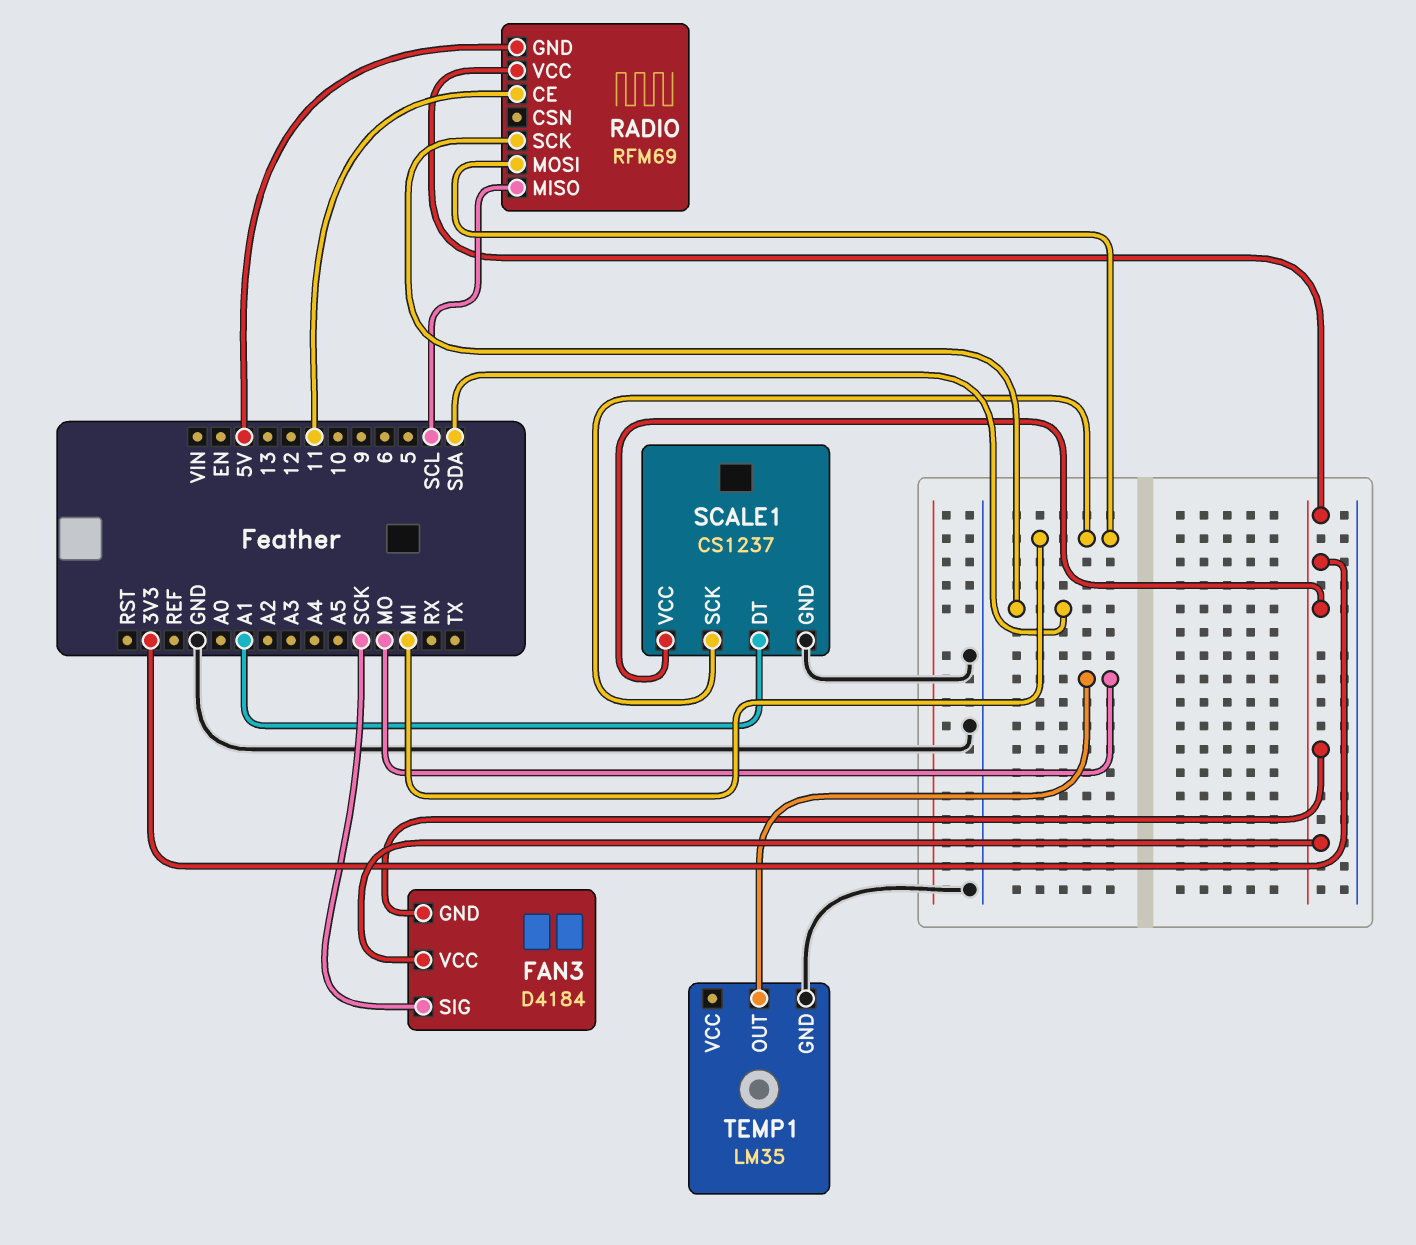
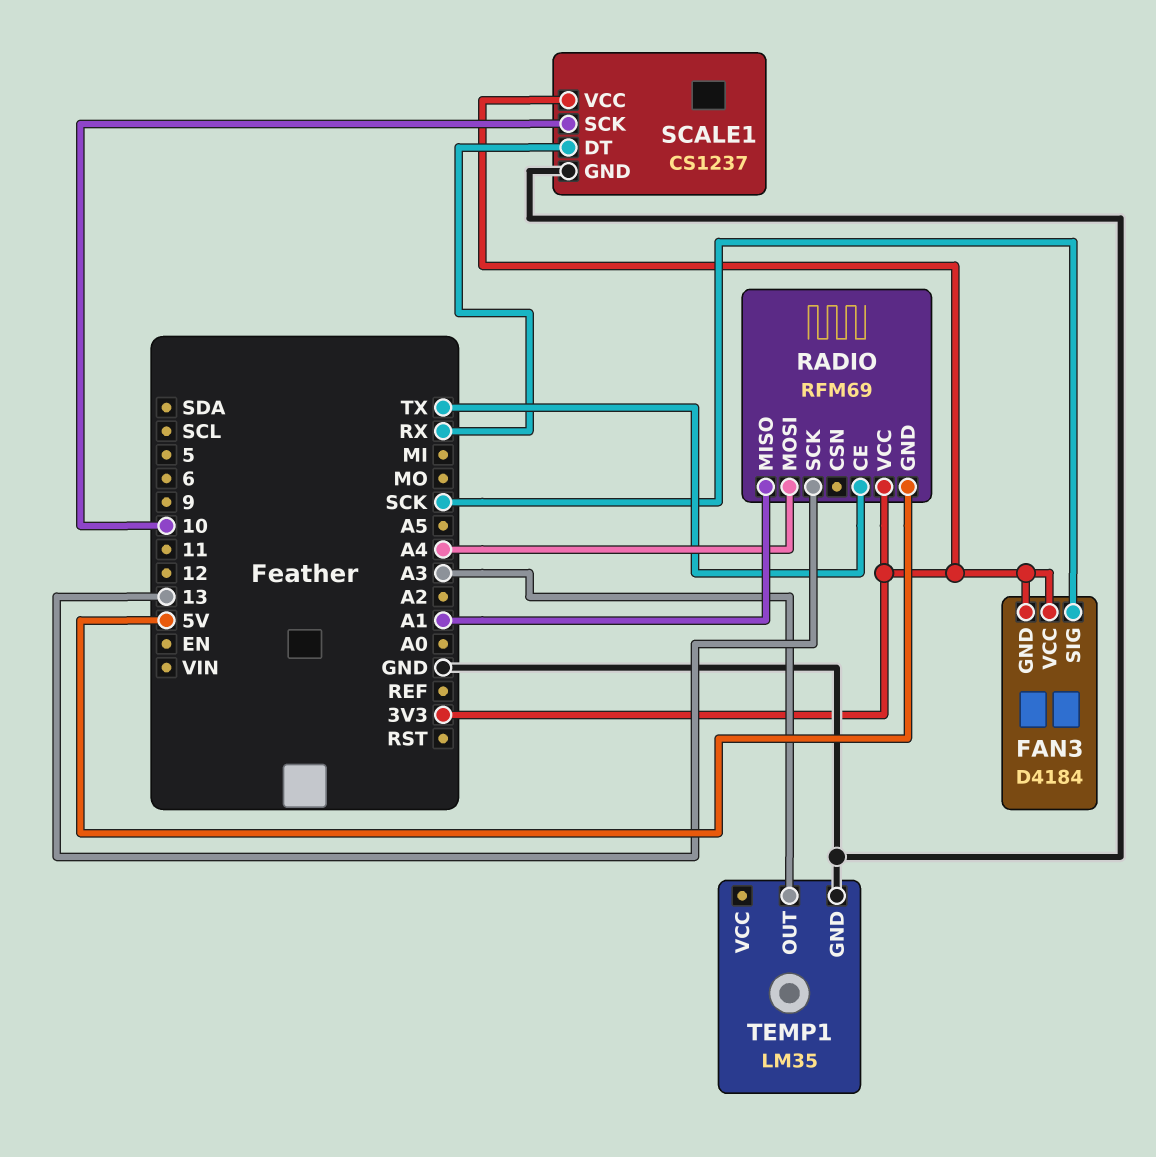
RADIO pin CE: 11 -> TX
RADIO pin MISO: SCL -> A1
RADIO pin MOSI: MI -> A4
RADIO pin SCK: SDA -> 13
SCALE1 pin DT: A1 -> RX
SCALE1 pin SCK: MI -> 10
TEMP1 pin OUT: MO -> A3

